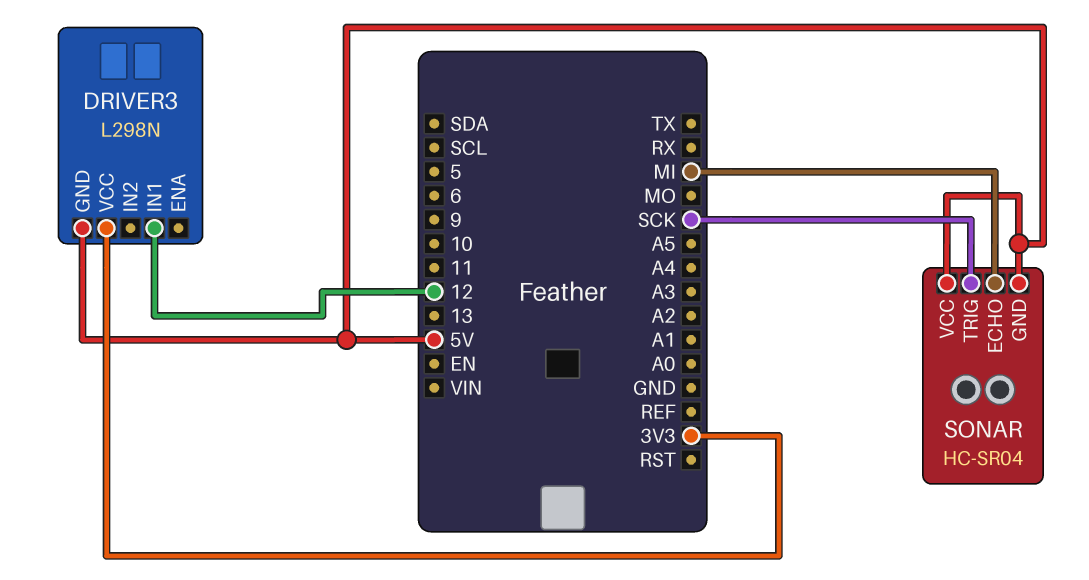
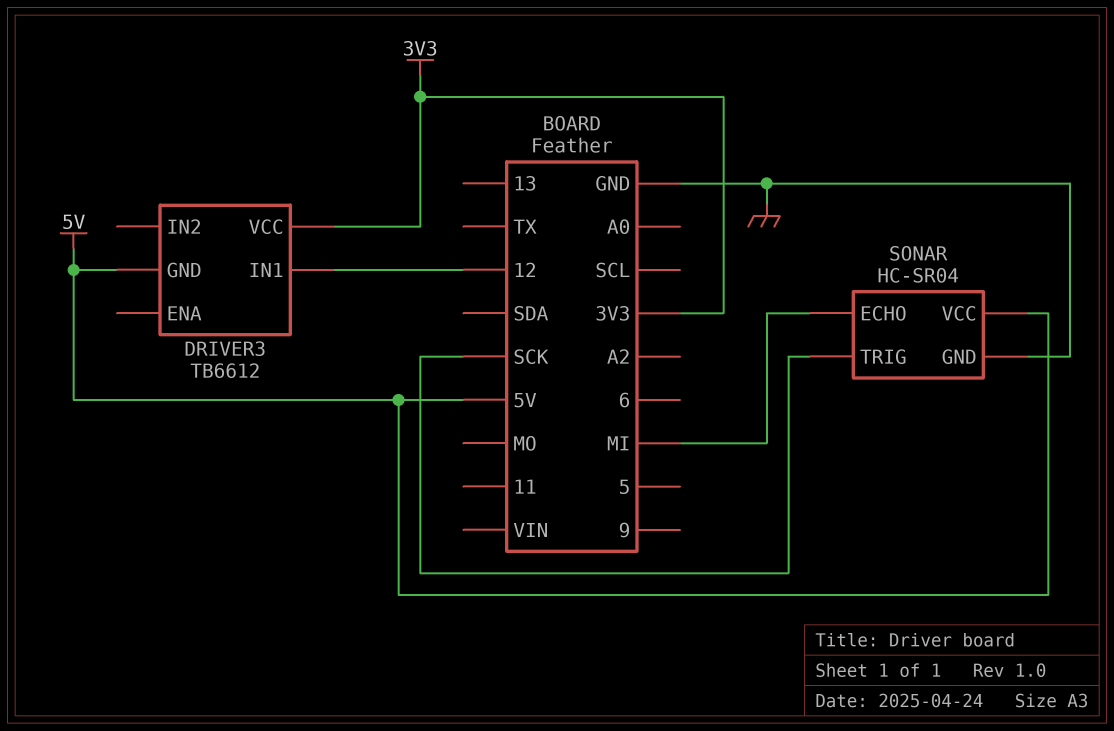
DRIVER3: L298N -> TB6612
SONAR pin GND: 5V -> GND

